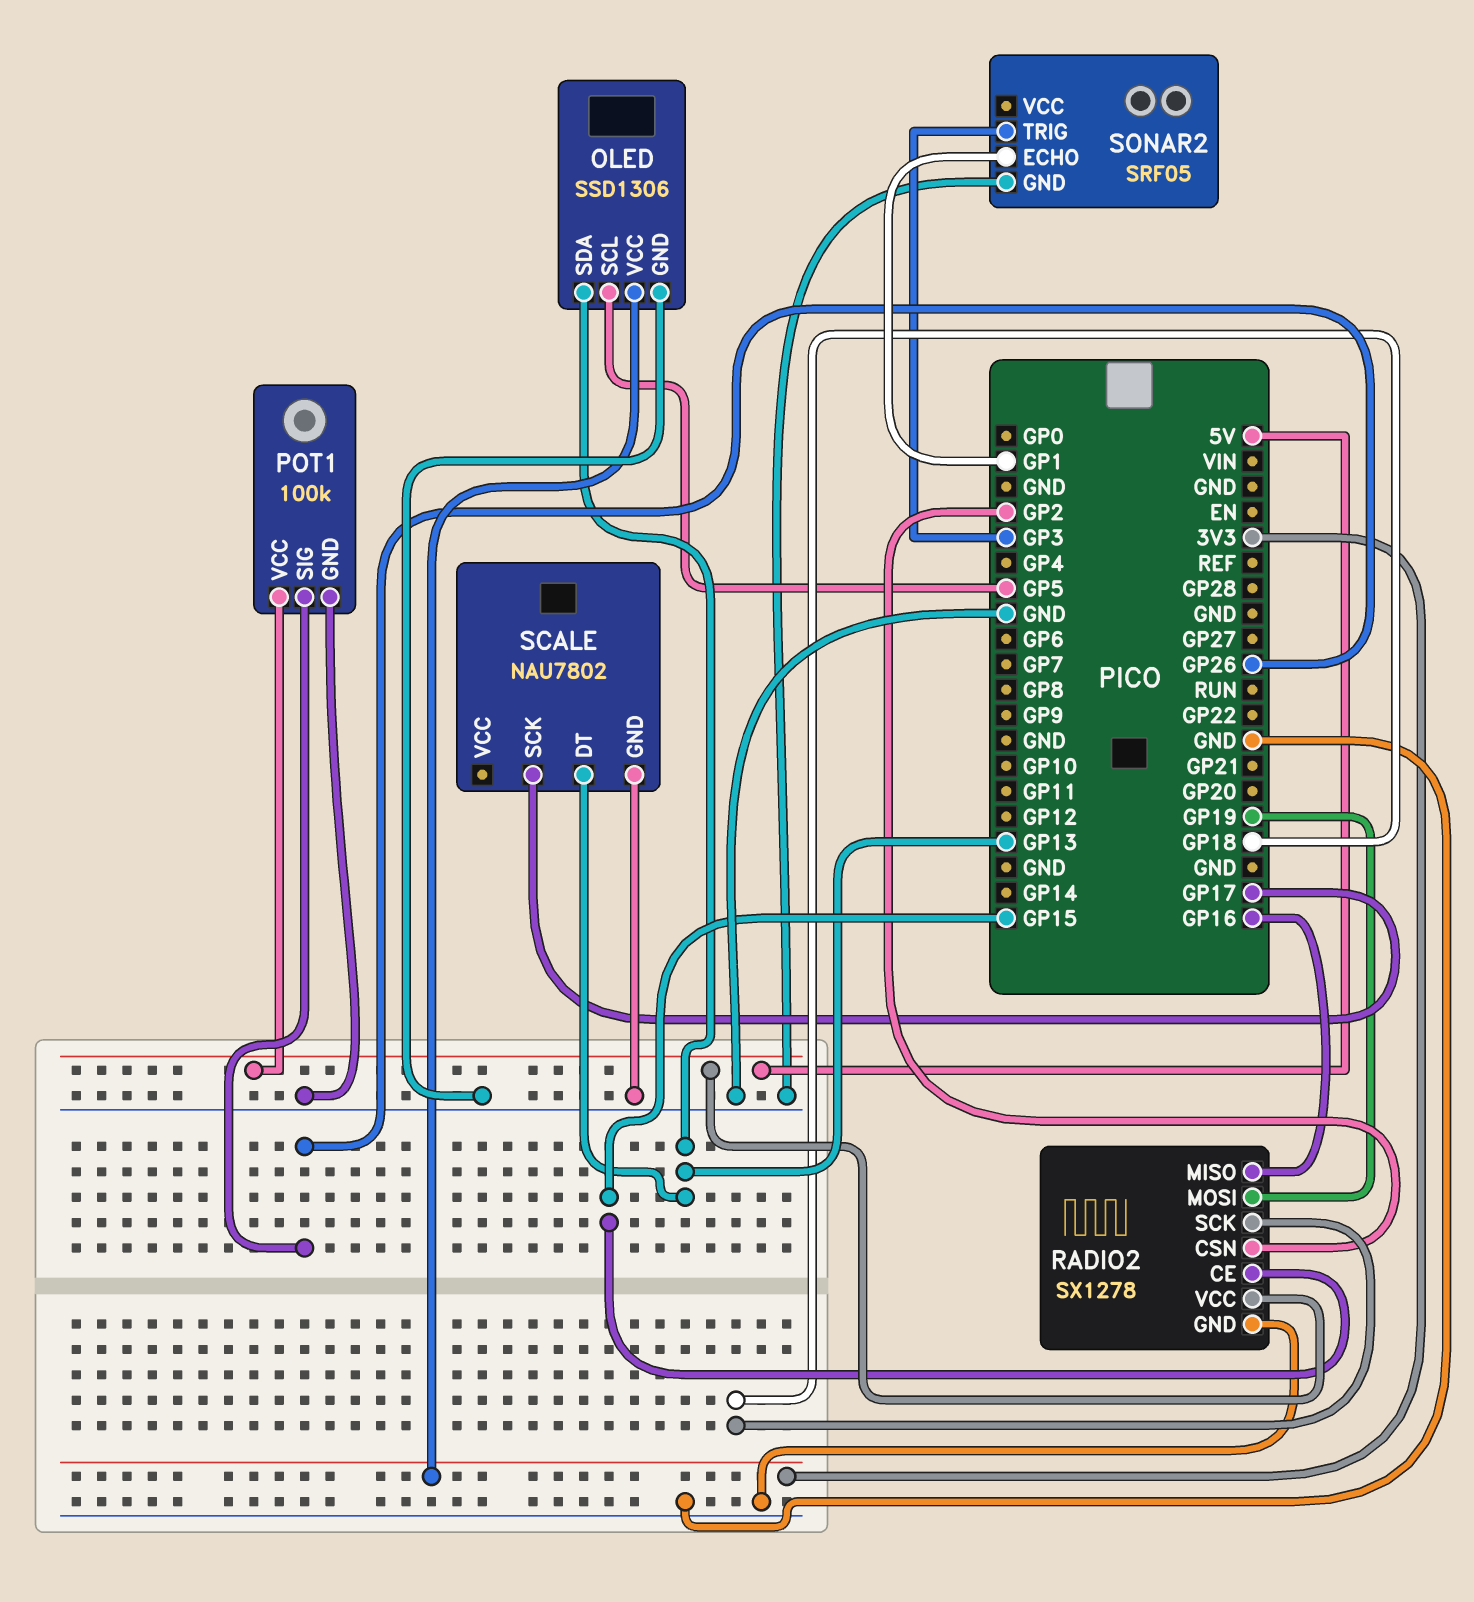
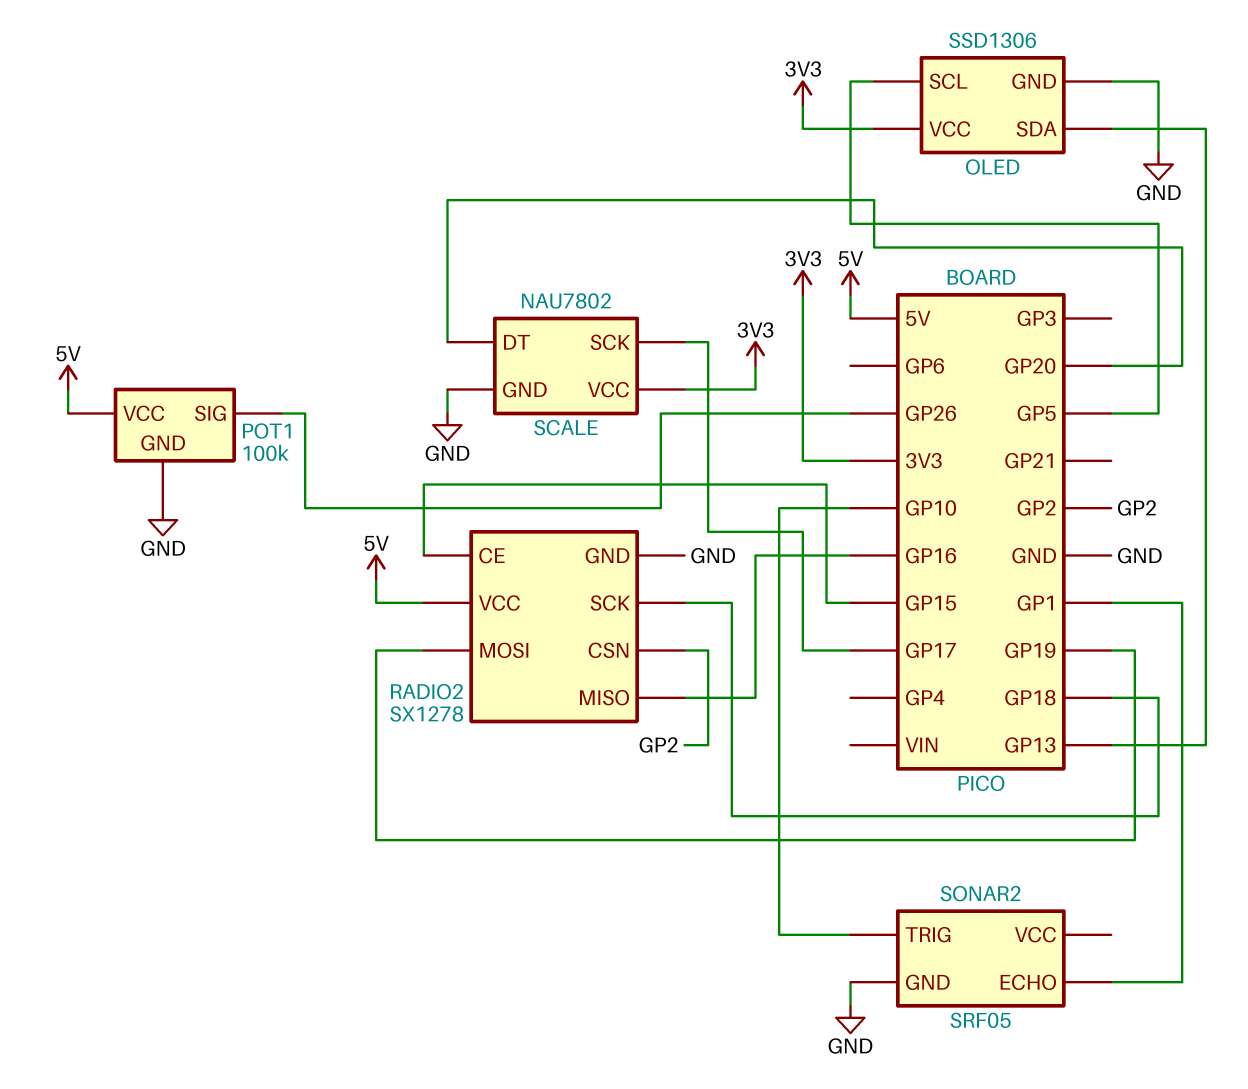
SCALE pin DT: GP13 -> GP20
SCALE pin VCC: none -> 3V3
SONAR2 pin TRIG: GP3 -> GP10

